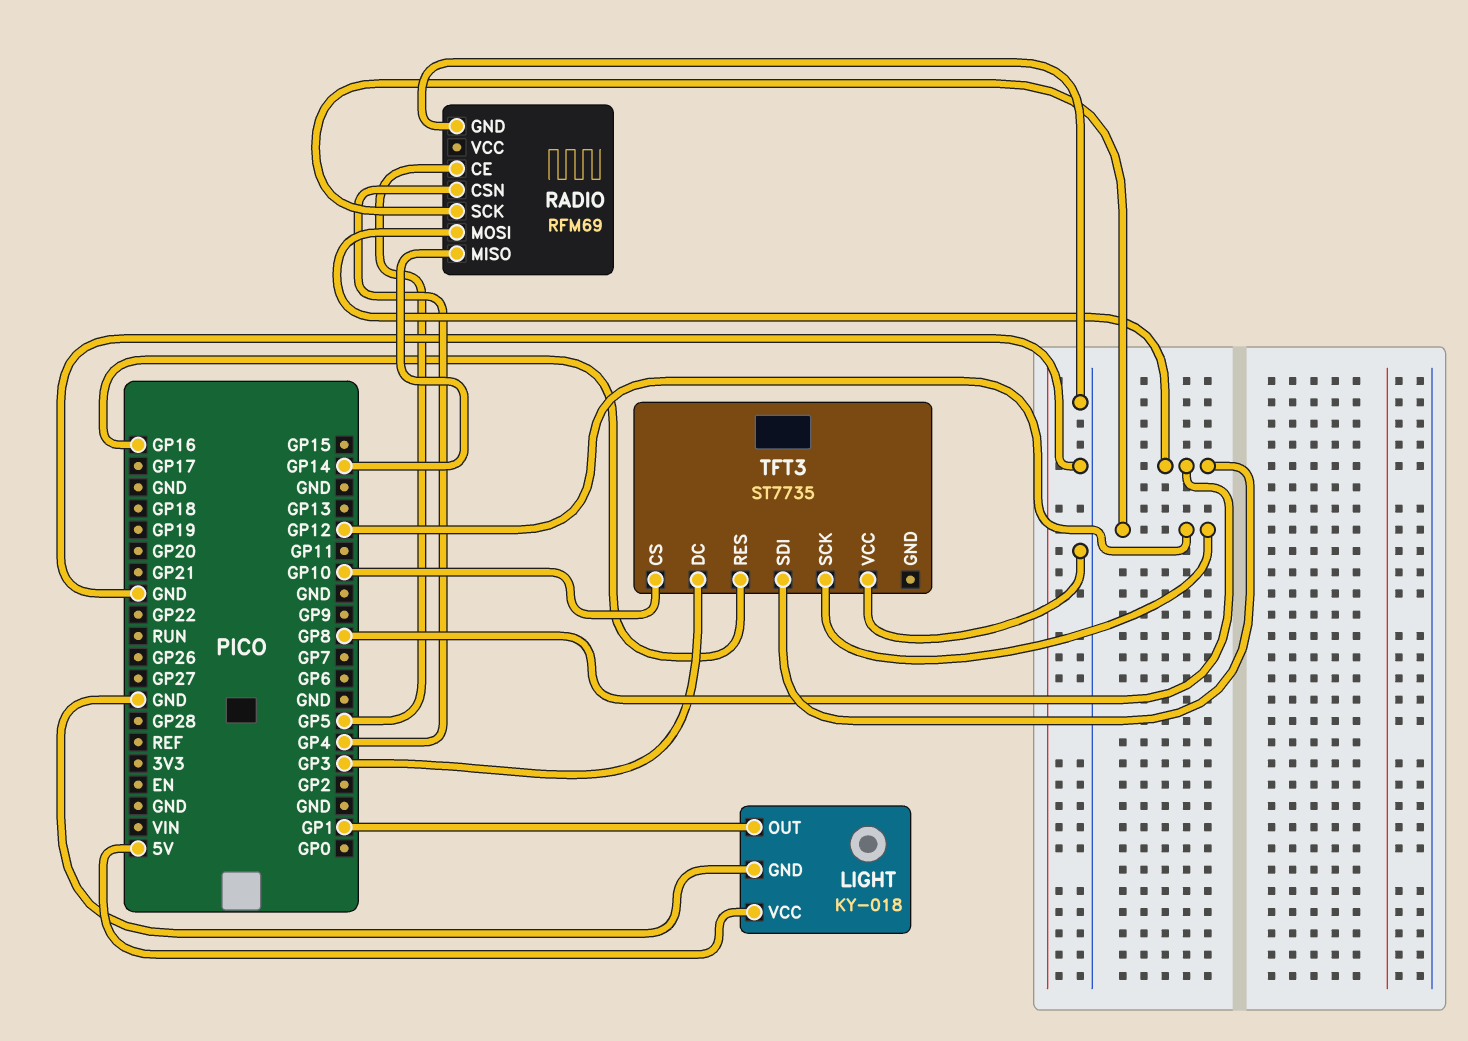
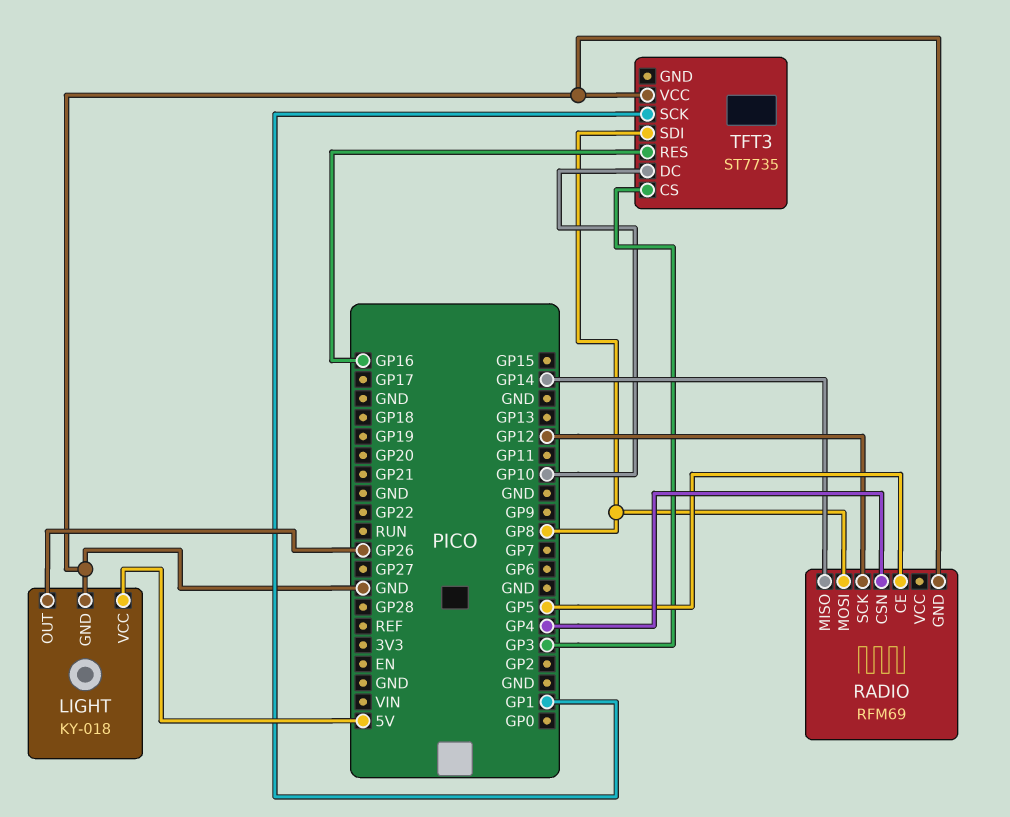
LIGHT pin OUT: GP1 -> GP26
TFT3 pin CS: GP10 -> GP3
TFT3 pin DC: GP3 -> GP10
TFT3 pin SCK: GP12 -> GP1

